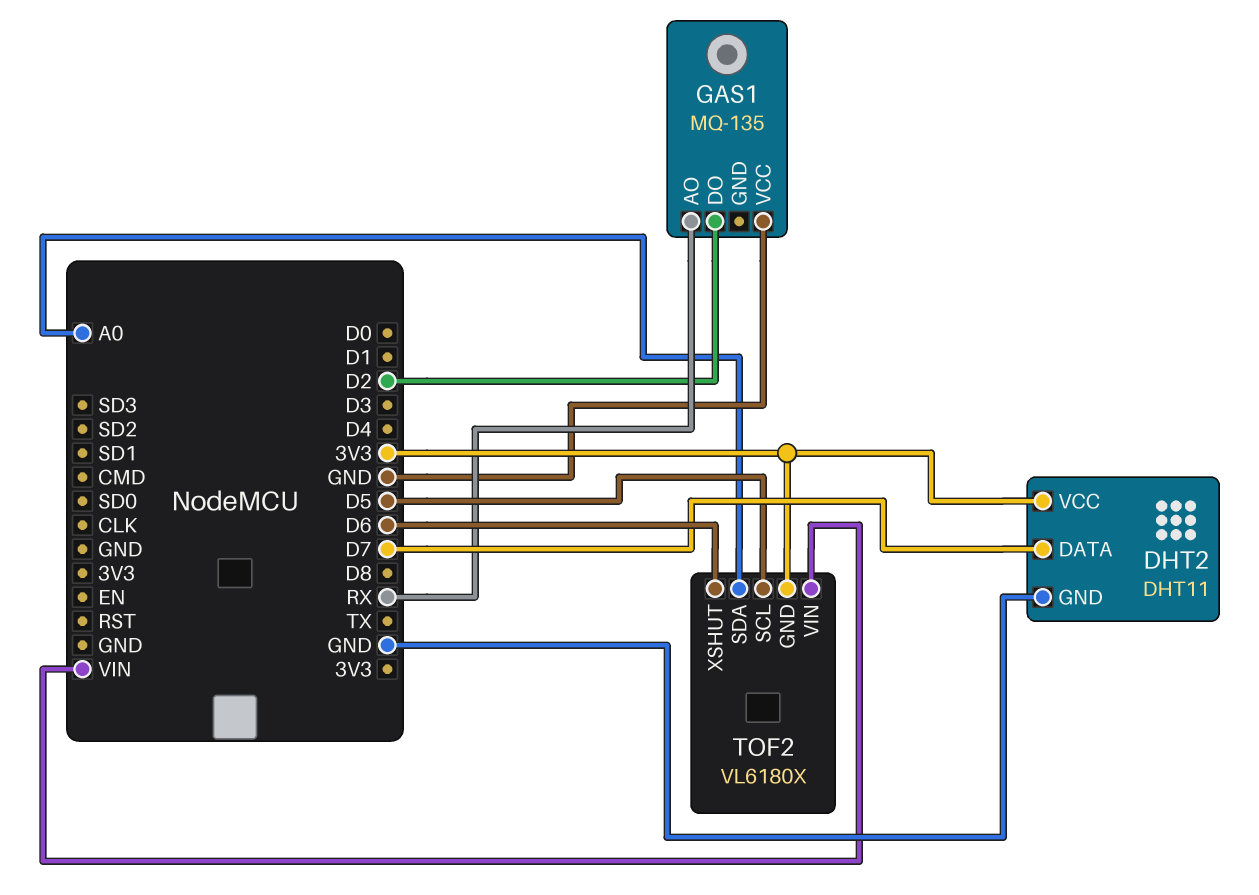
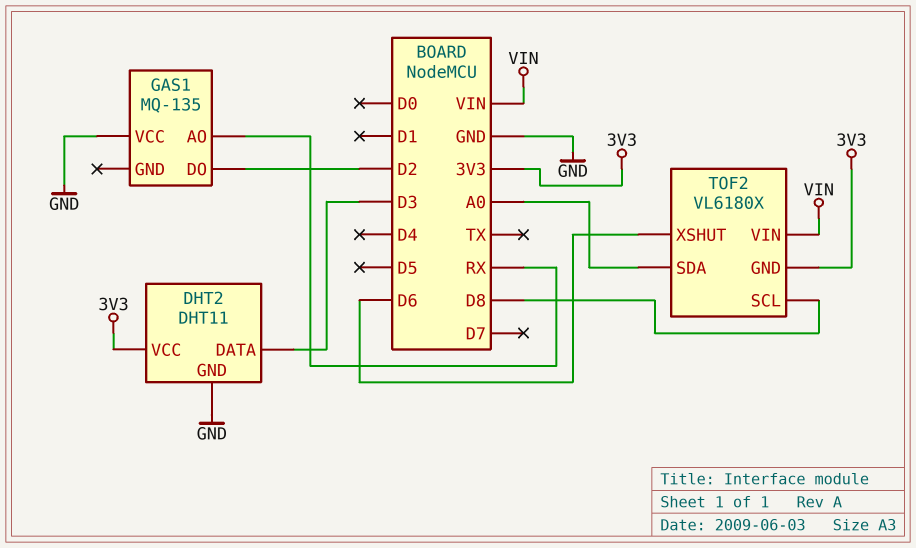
DHT2 pin DATA: D7 -> D3
TOF2 pin SCL: D5 -> D8

